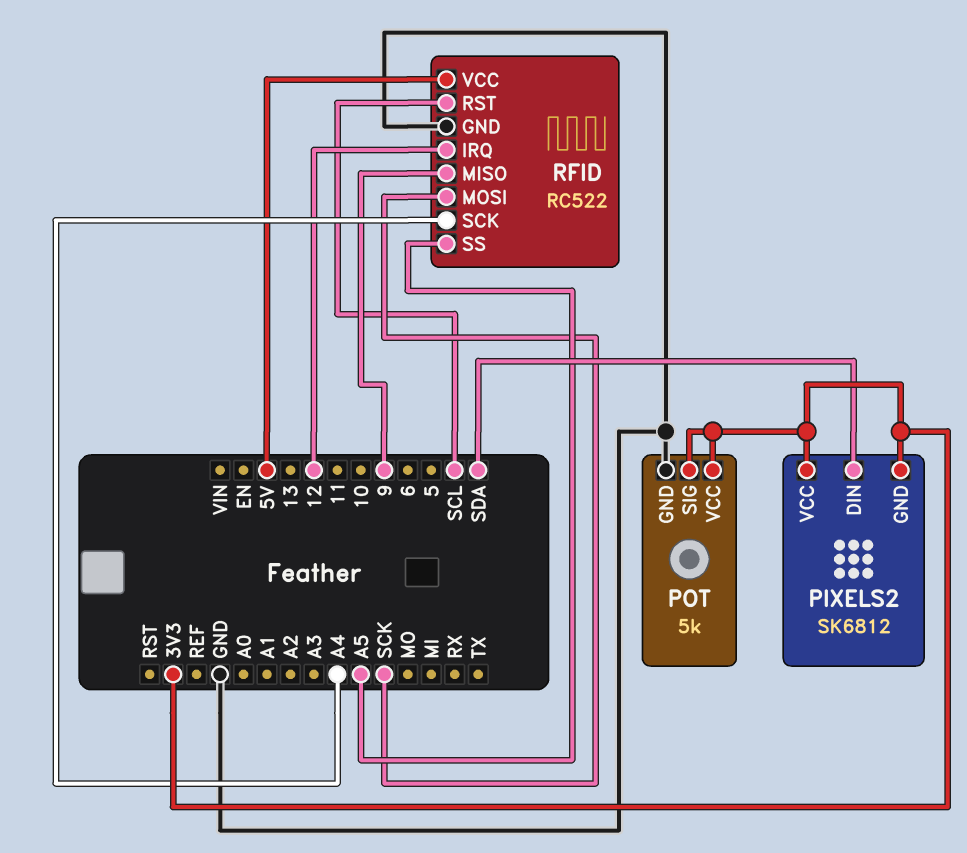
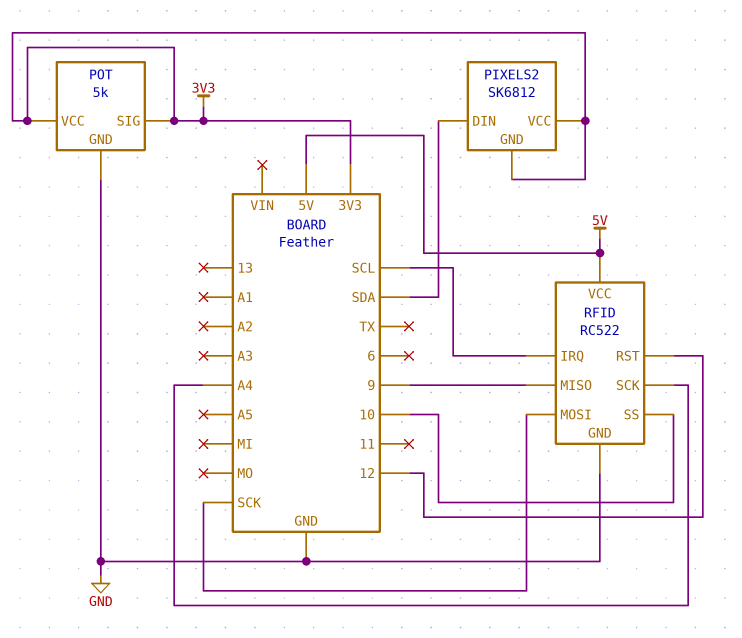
RFID pin IRQ: 12 -> SCL
RFID pin RST: SCL -> 12
RFID pin SS: A5 -> 10

